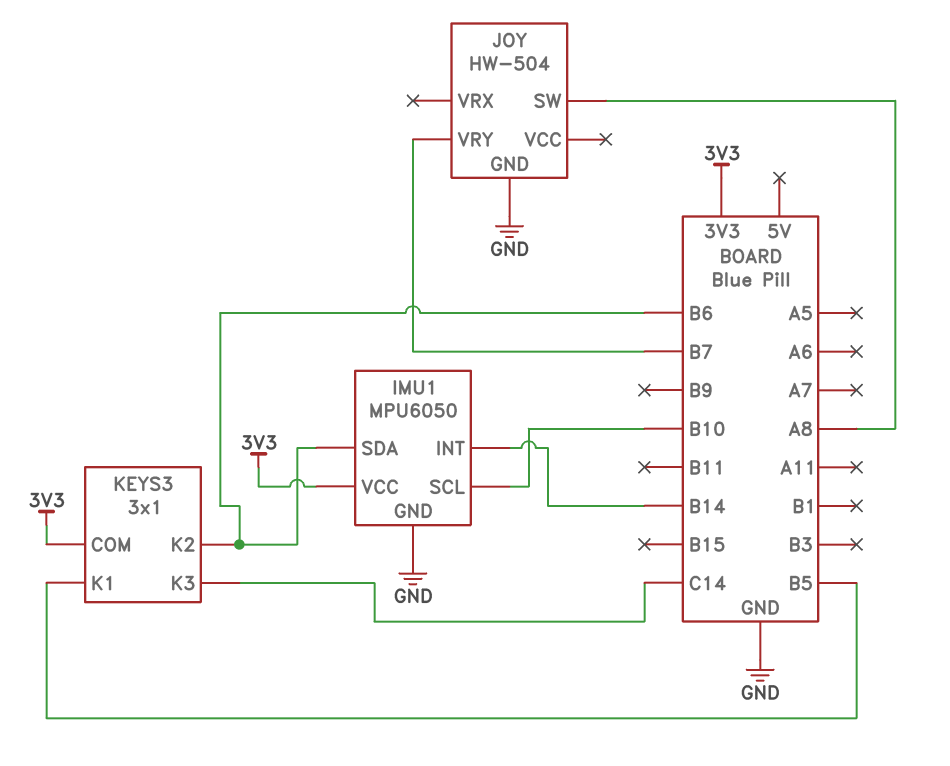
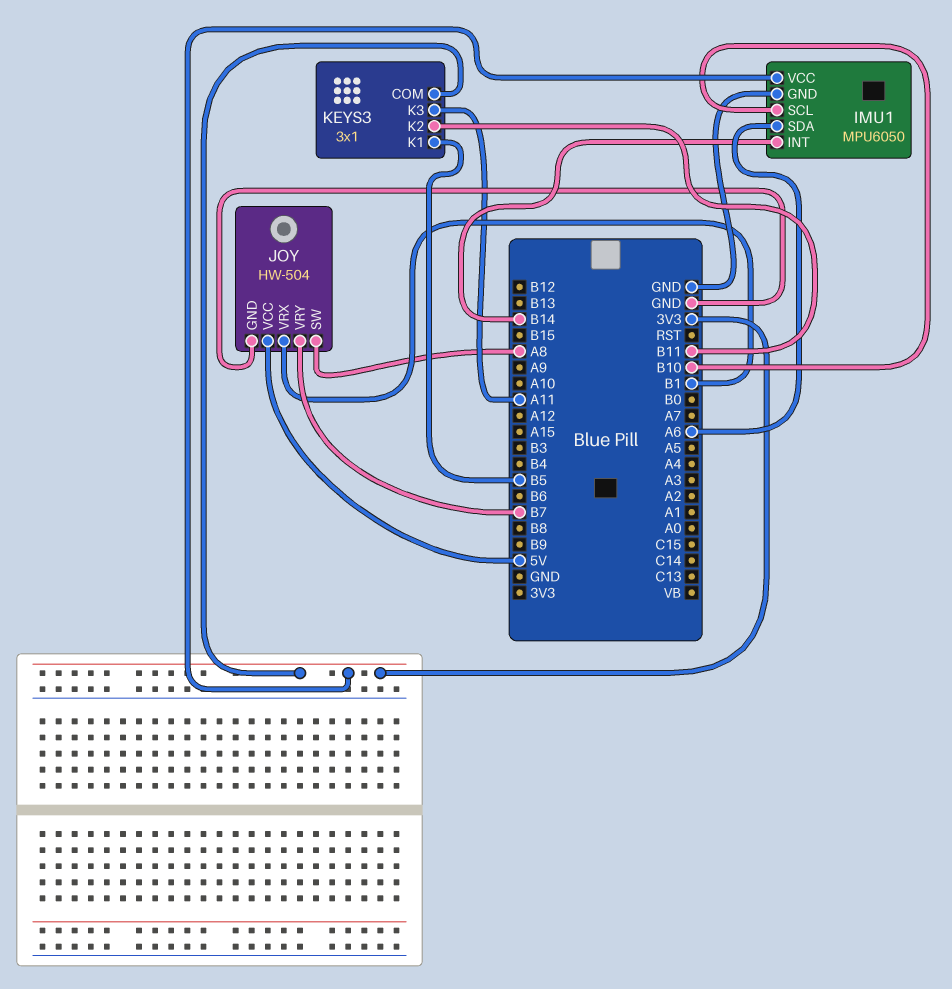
IMU1 pin SDA: B6 -> A6
JOY pin VCC: none -> 5V
JOY pin VRX: none -> B1
KEYS3 pin K2: B6 -> B11
KEYS3 pin K3: C14 -> A11

